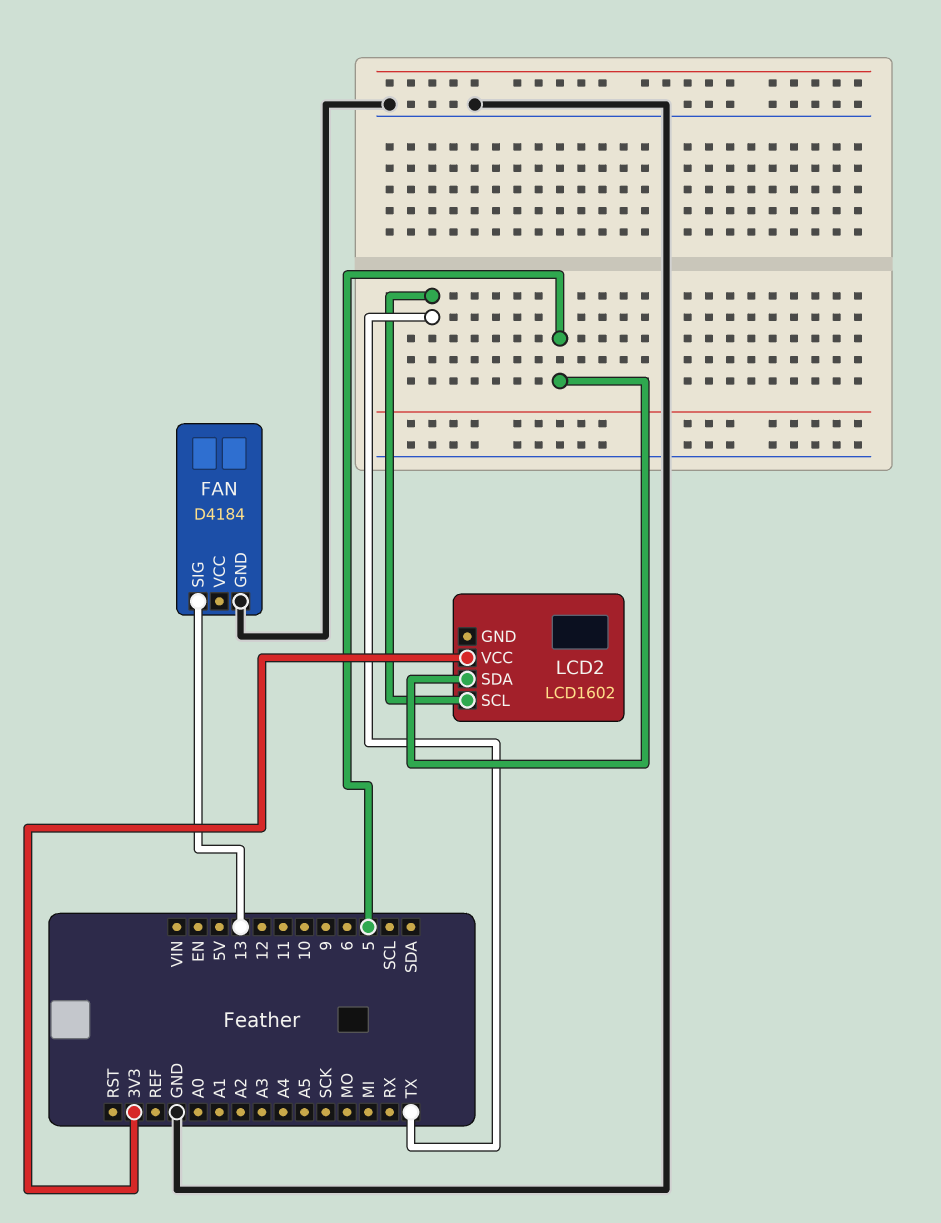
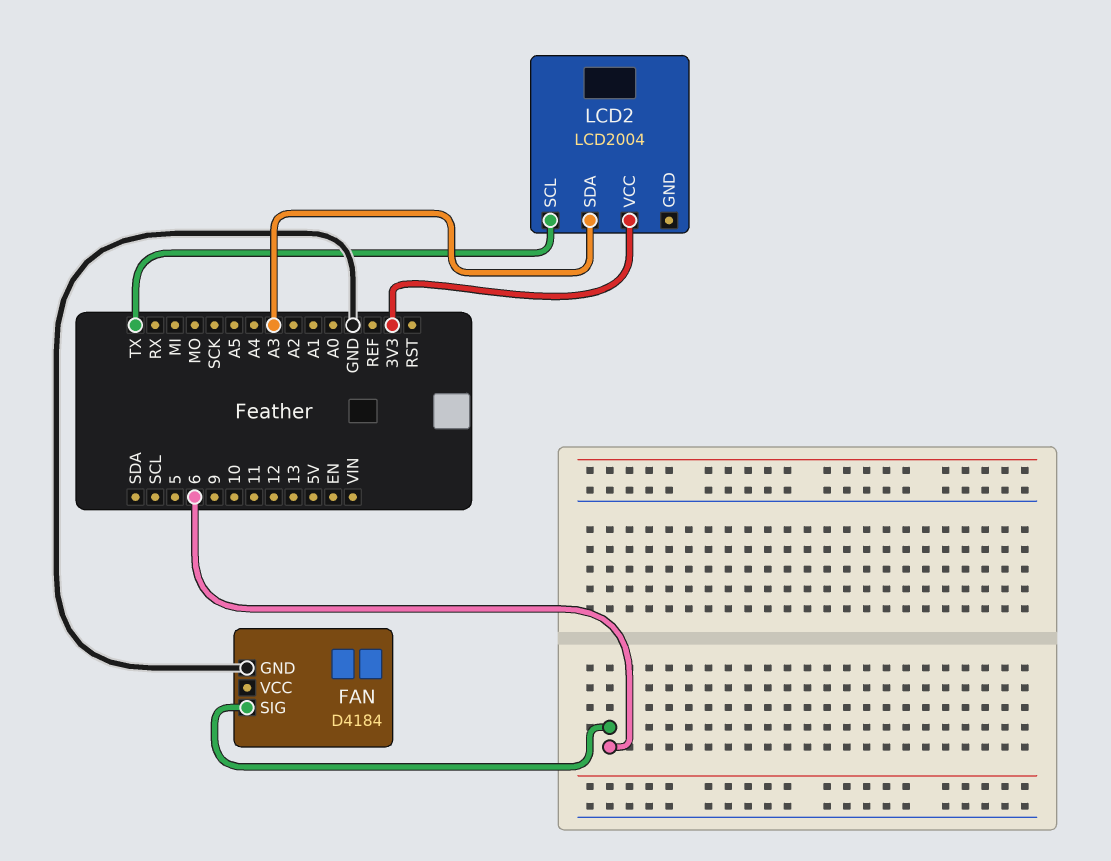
FAN pin SIG: 13 -> 6
LCD2: LCD1602 -> LCD2004
LCD2 pin SDA: 5 -> A3

